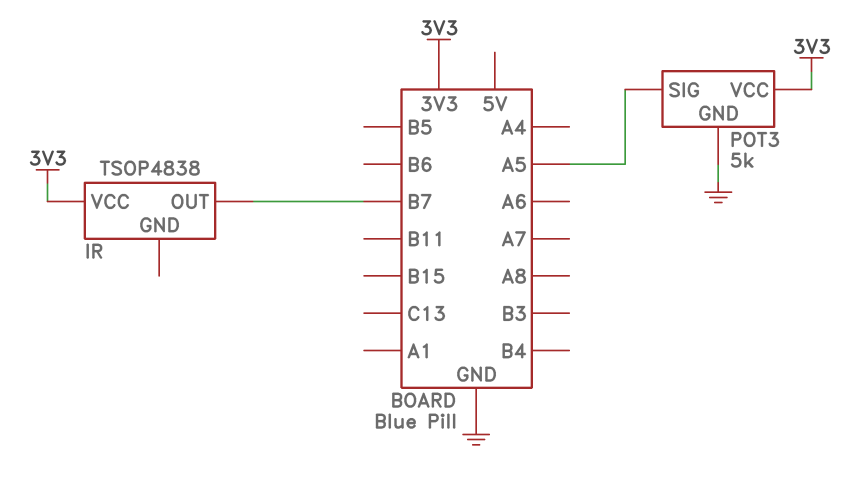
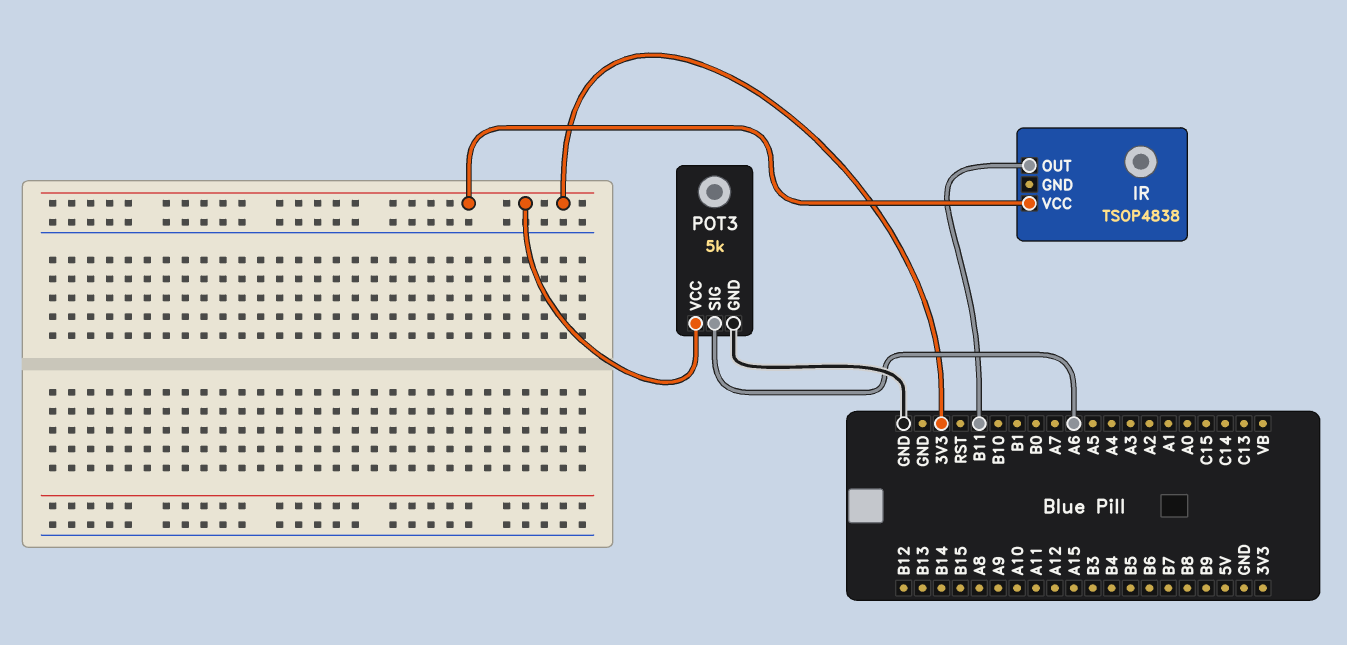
IR pin OUT: B7 -> B11
POT3 pin SIG: A5 -> A6

